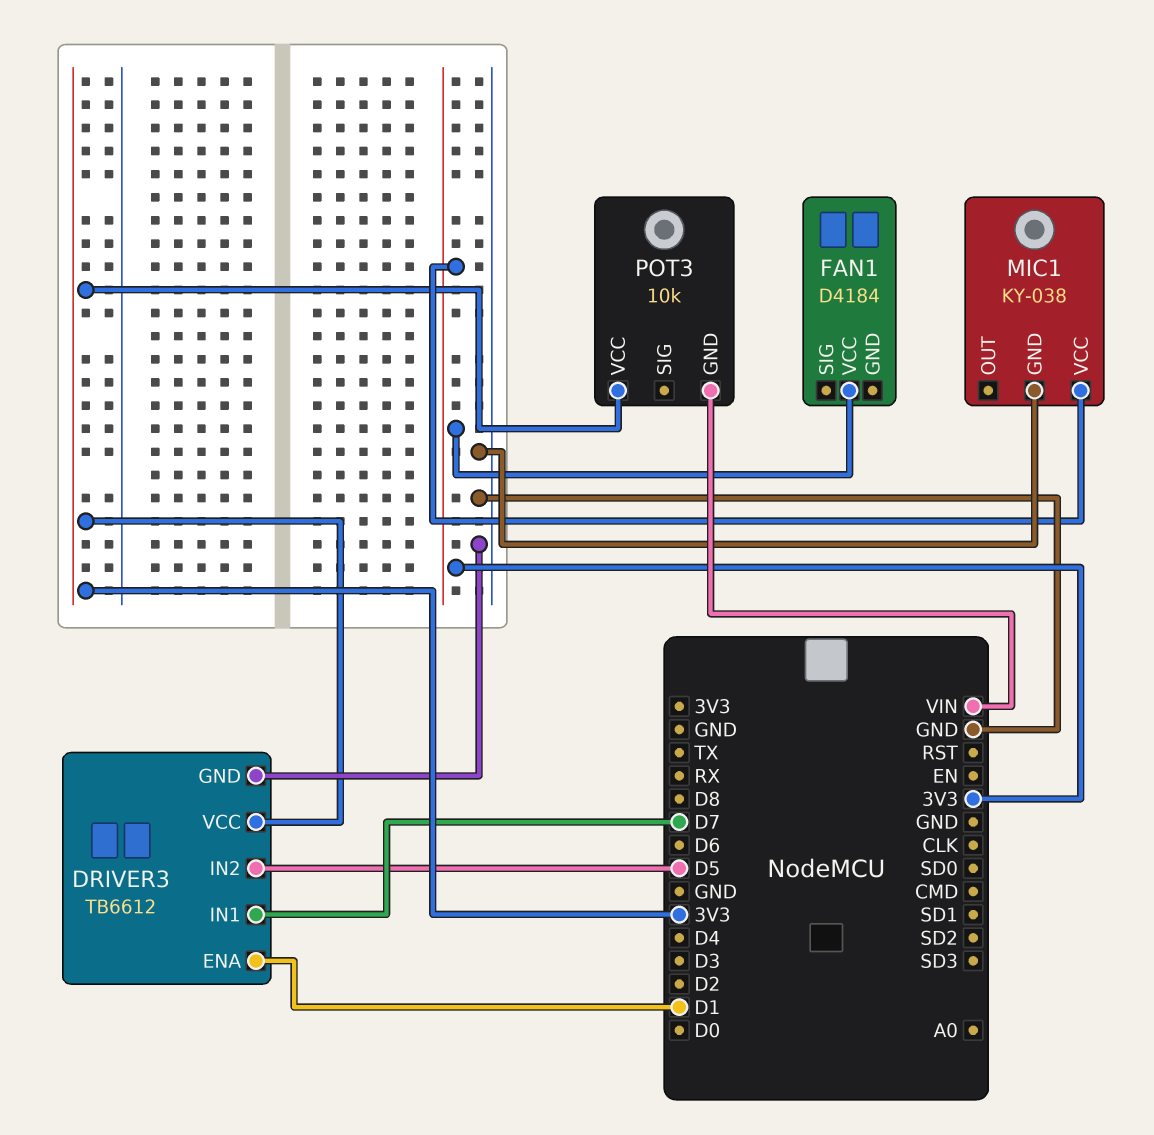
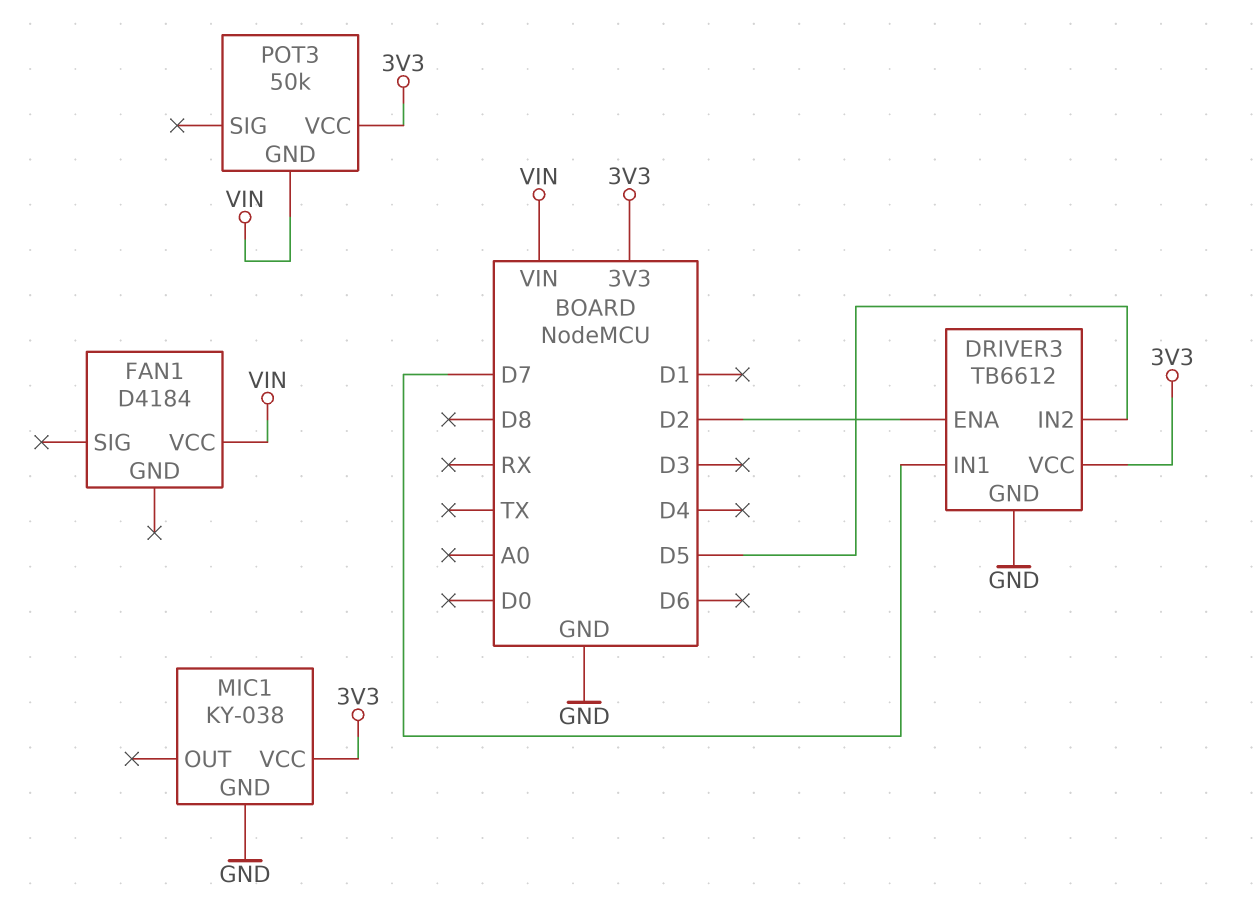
DRIVER3 pin ENA: D1 -> D2
FAN1 pin VCC: 3V3 -> VIN
POT3: 10k -> 50k

